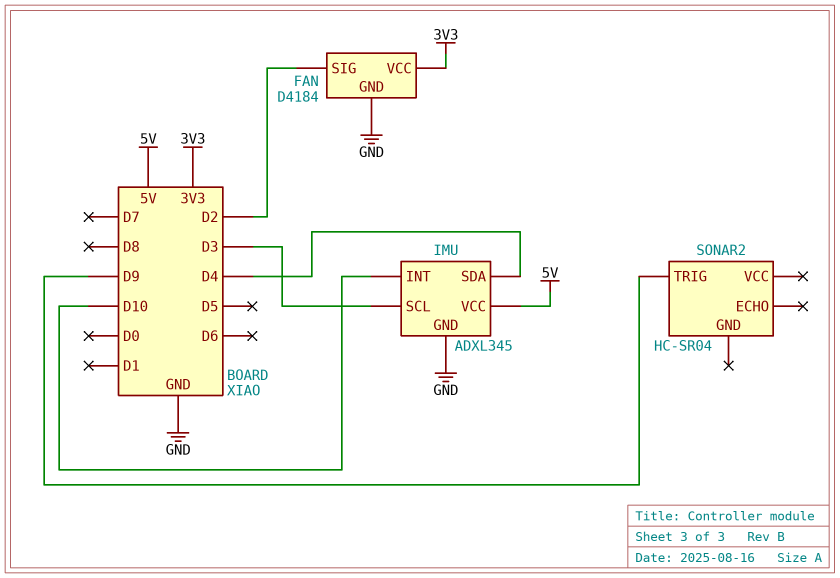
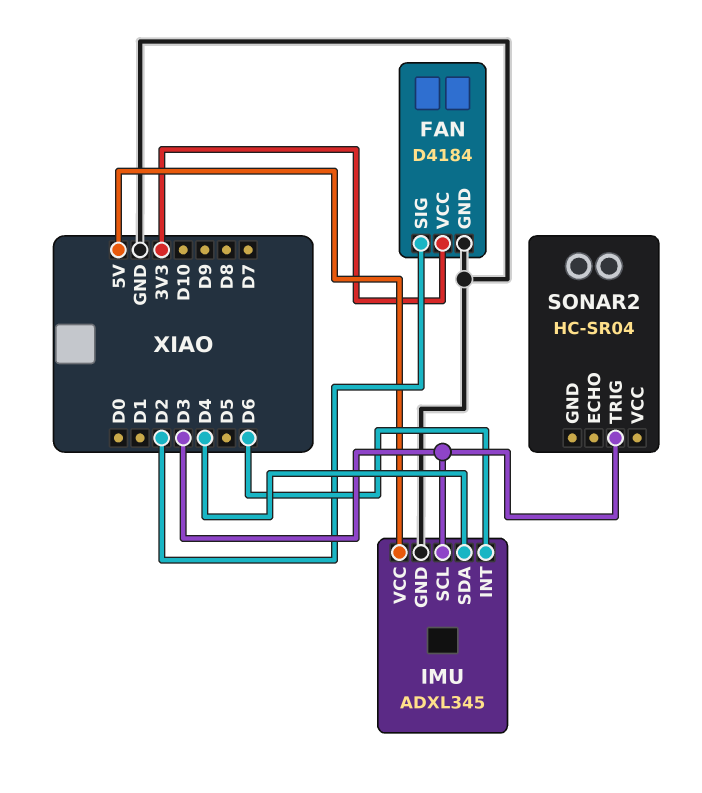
IMU pin INT: D10 -> D6
SONAR2 pin TRIG: D9 -> D3

